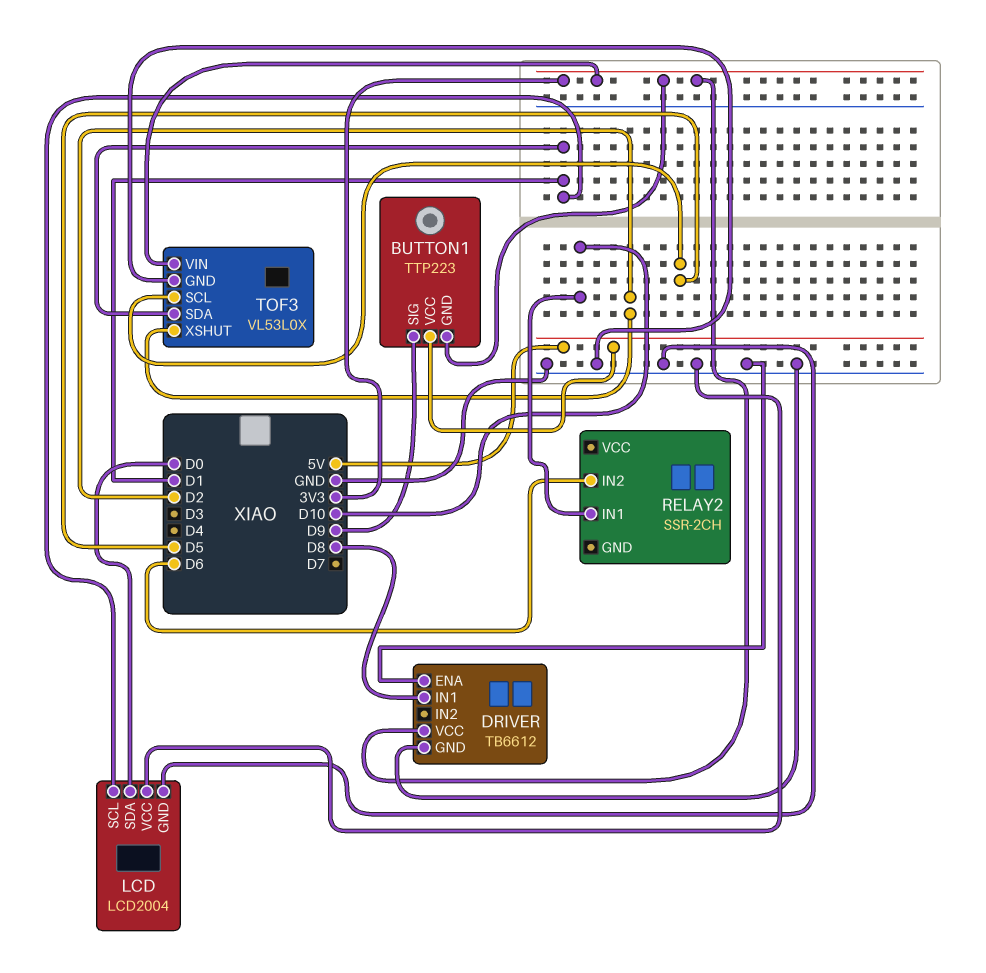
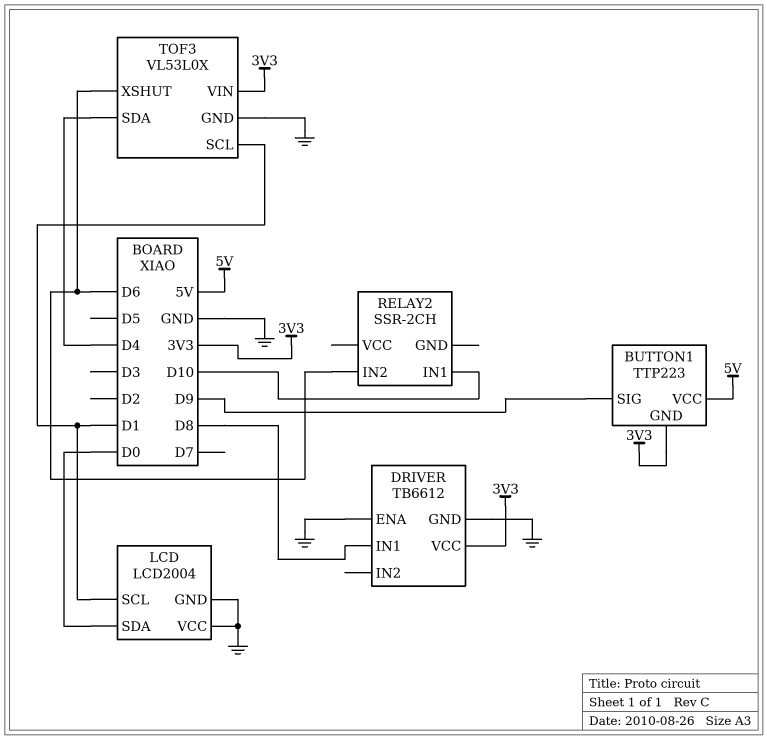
TOF3 pin SCL: D5 -> D1
TOF3 pin SDA: D1 -> D4
TOF3 pin XSHUT: D2 -> D6

